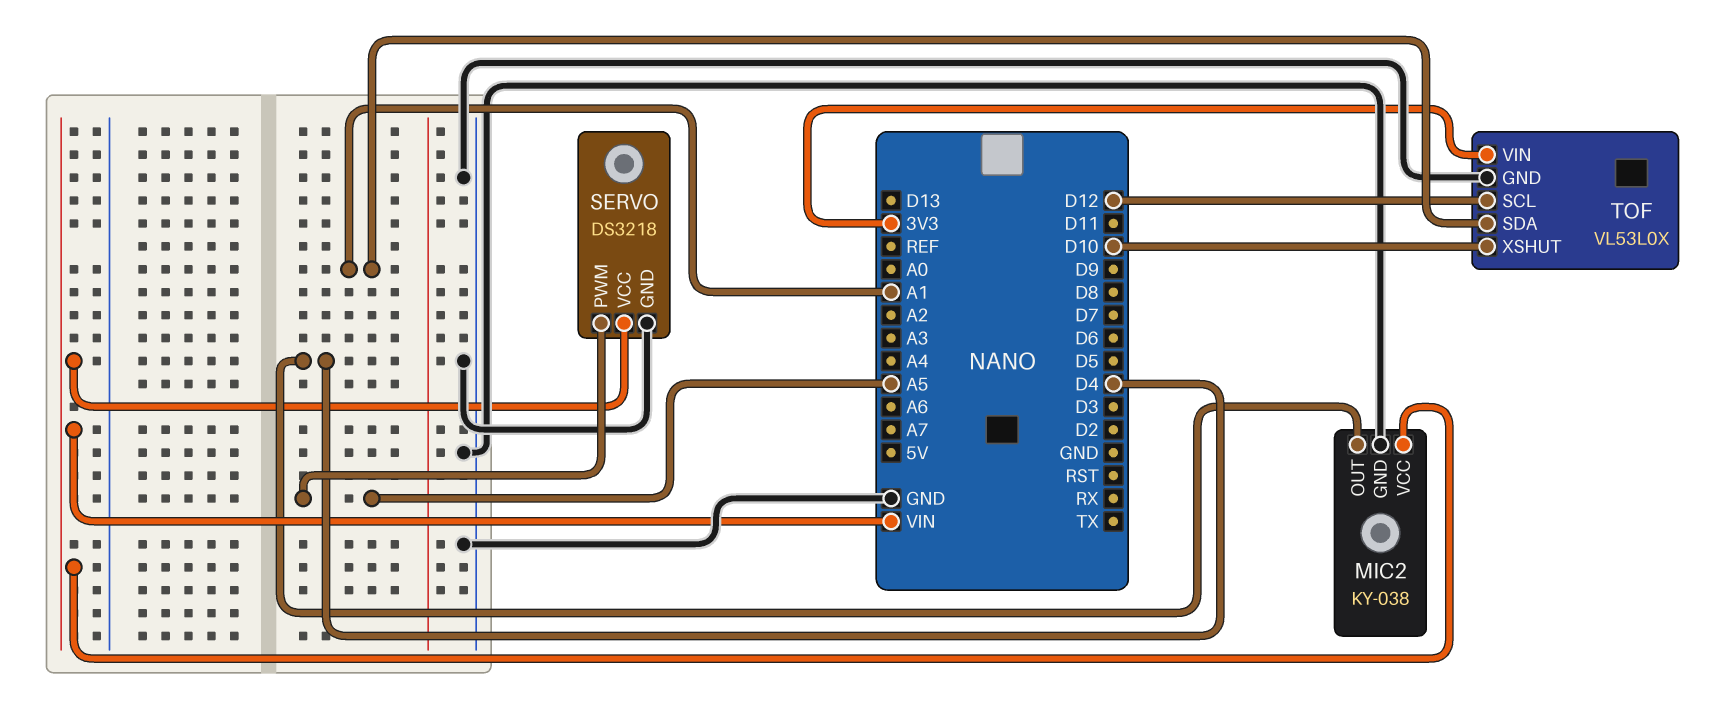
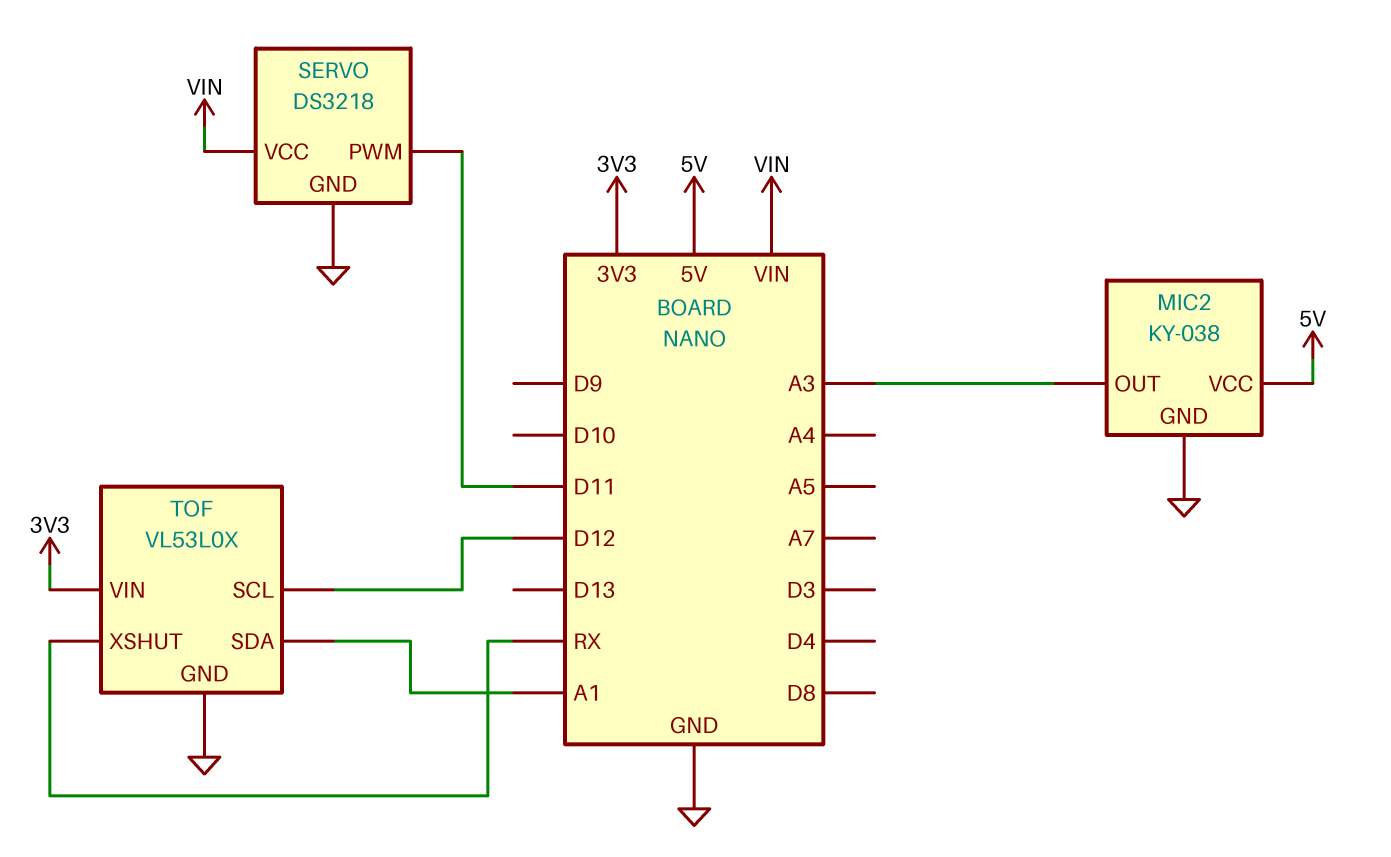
MIC2 pin OUT: D4 -> A3
MIC2 pin VCC: VIN -> 5V
SERVO pin PWM: A5 -> D11
TOF pin XSHUT: D10 -> RX

